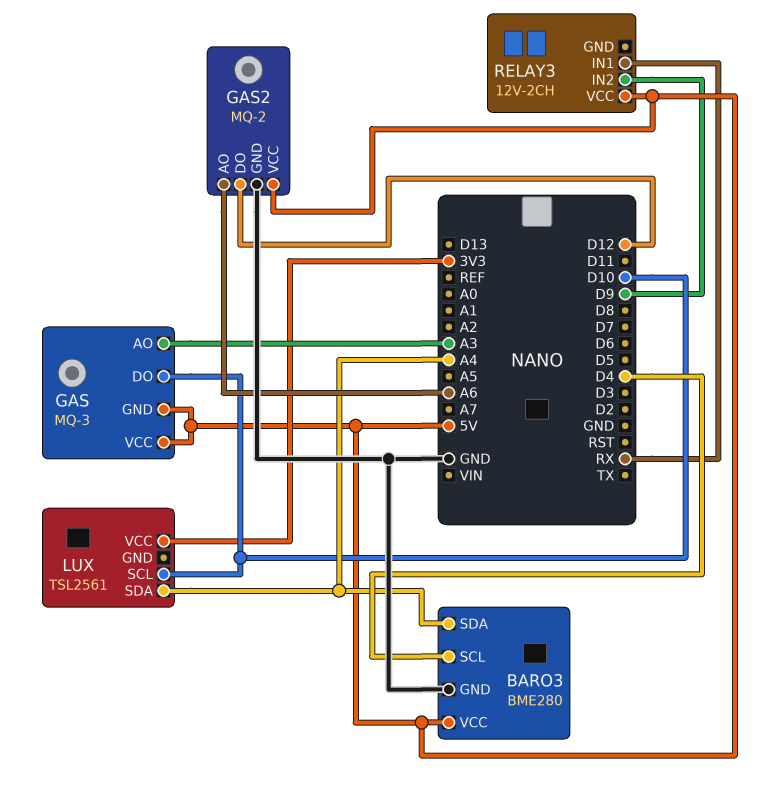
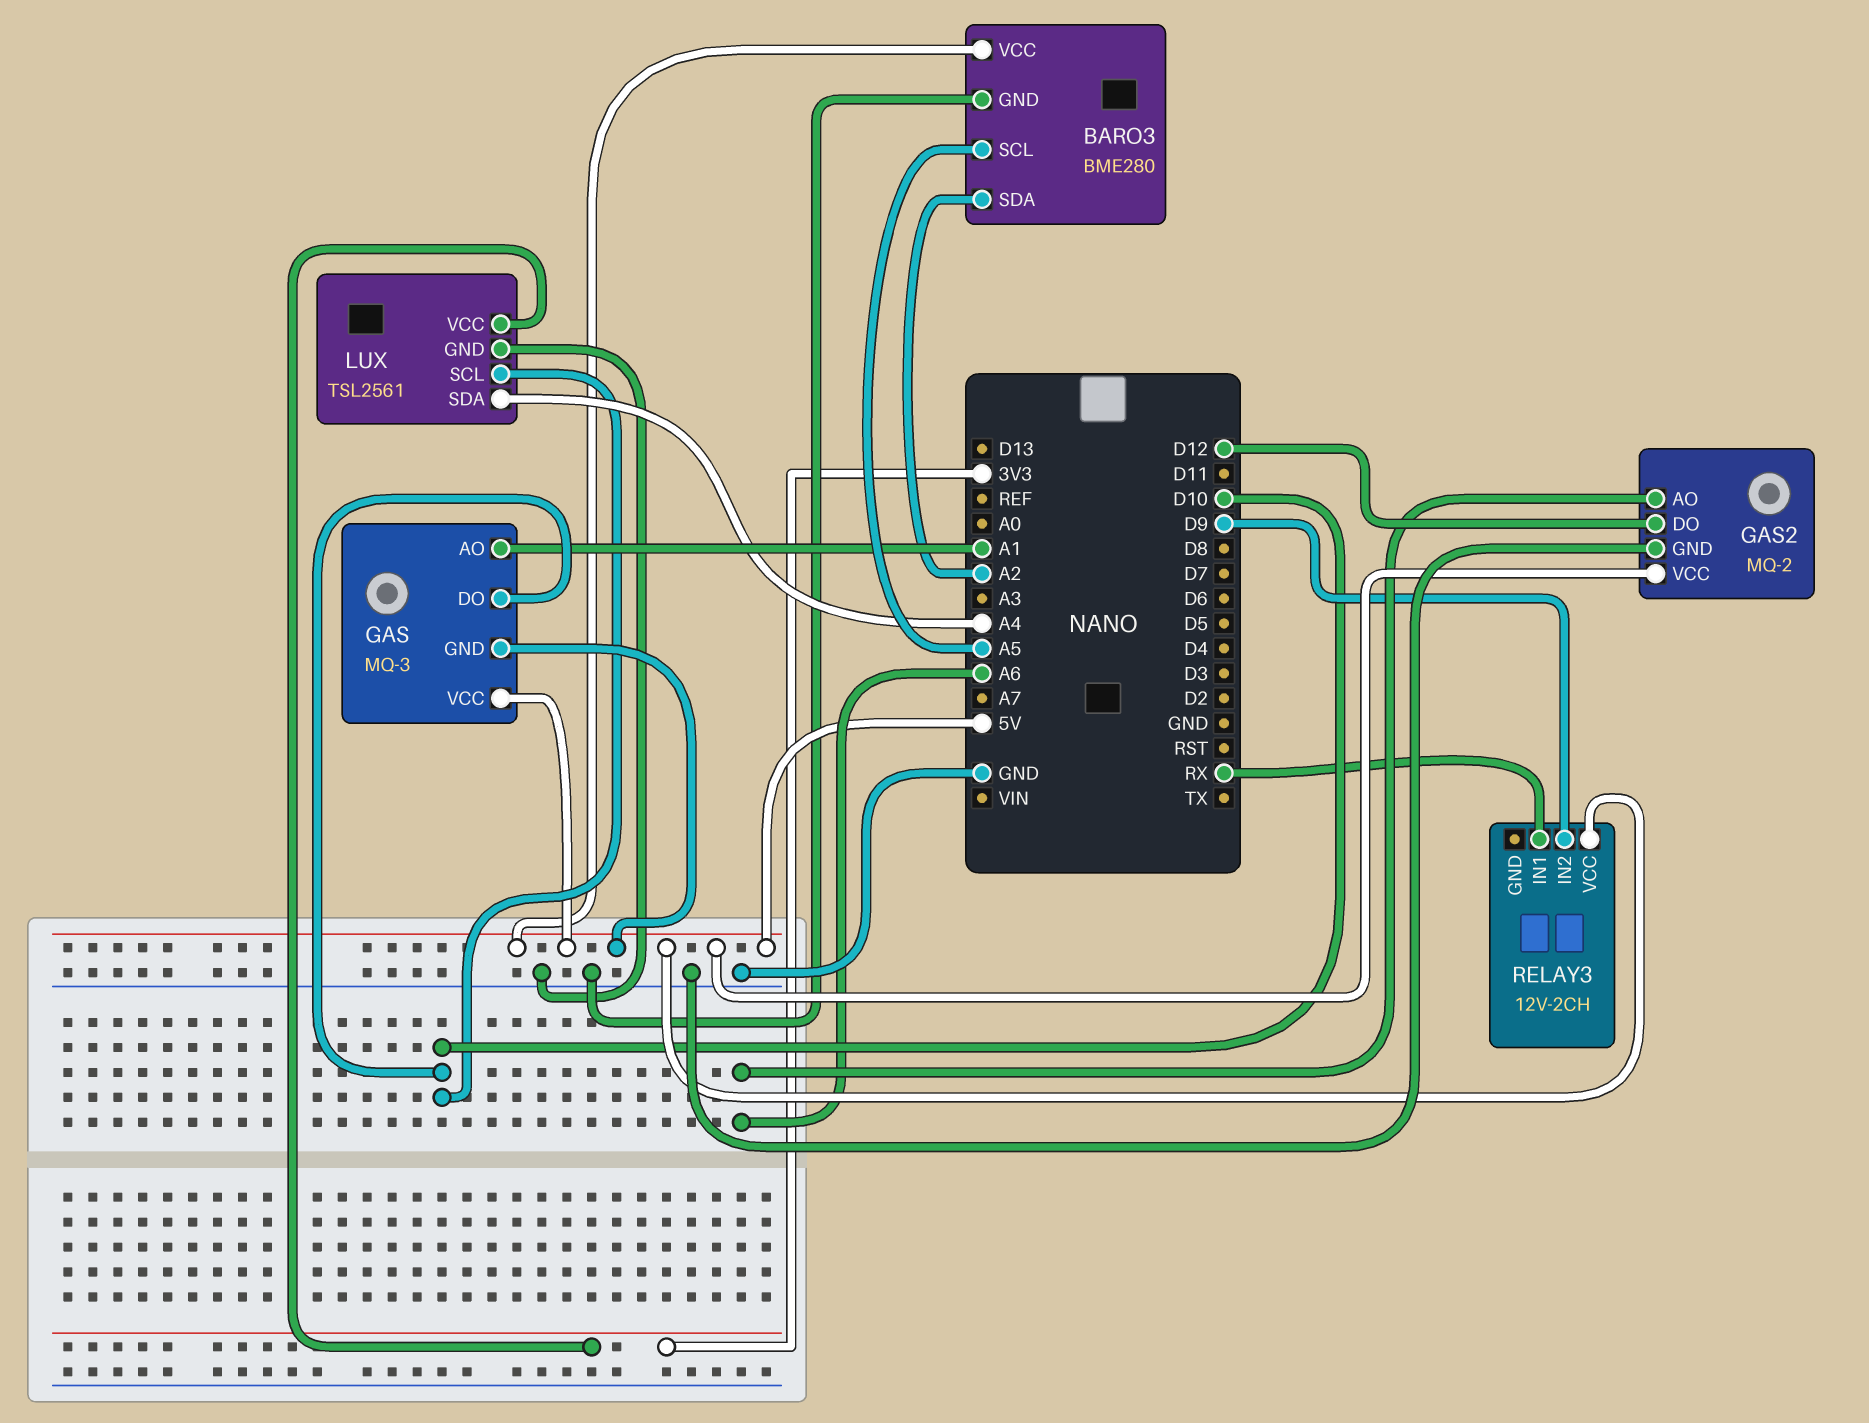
BARO3 pin SCL: D4 -> A5
BARO3 pin SDA: A4 -> A2
GAS pin AO: A3 -> A1
LUX pin GND: none -> GND

